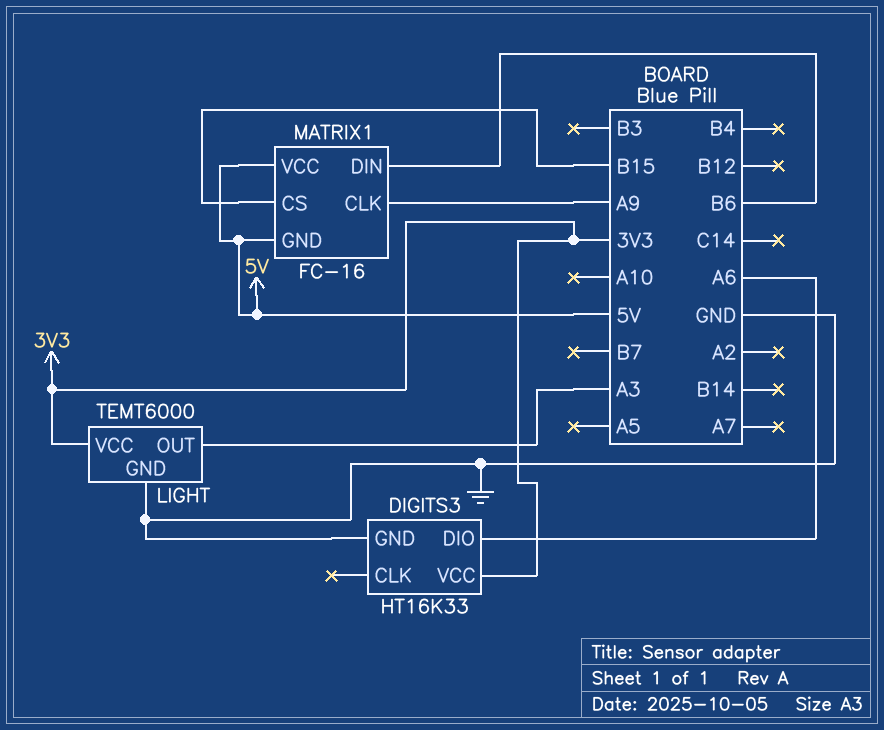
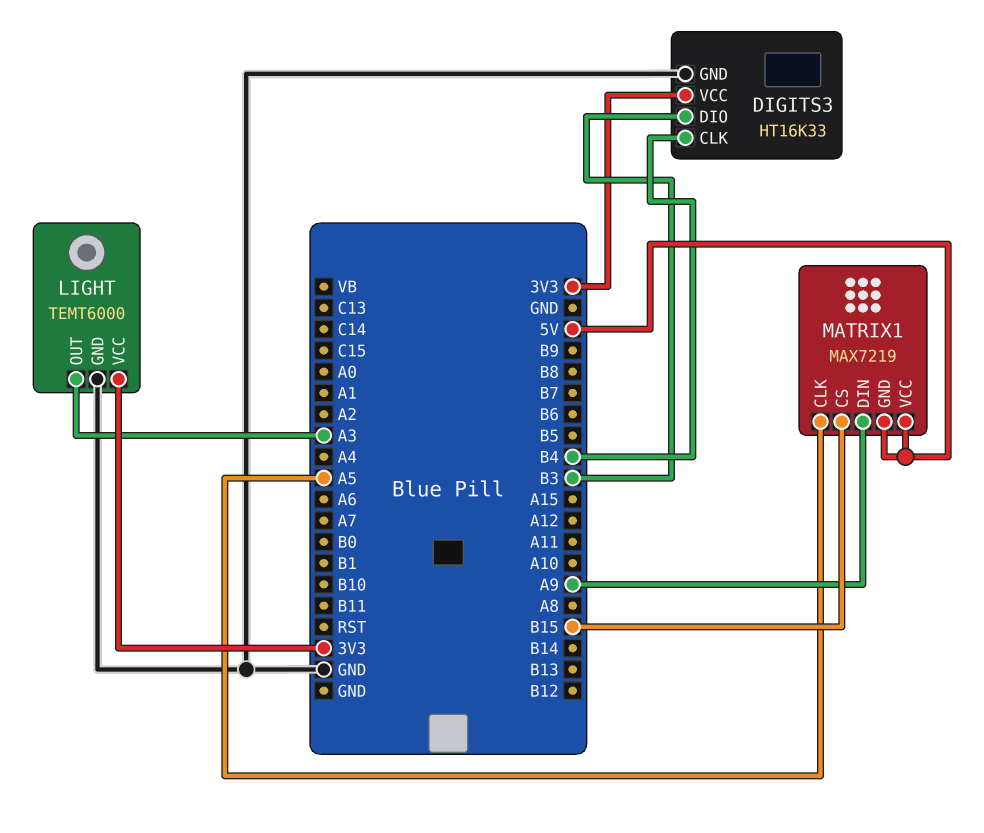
DIGITS3 pin CLK: none -> B4
DIGITS3 pin DIO: A6 -> B3
MATRIX1: FC-16 -> MAX7219
MATRIX1 pin CLK: A9 -> A5
MATRIX1 pin DIN: B6 -> A9

